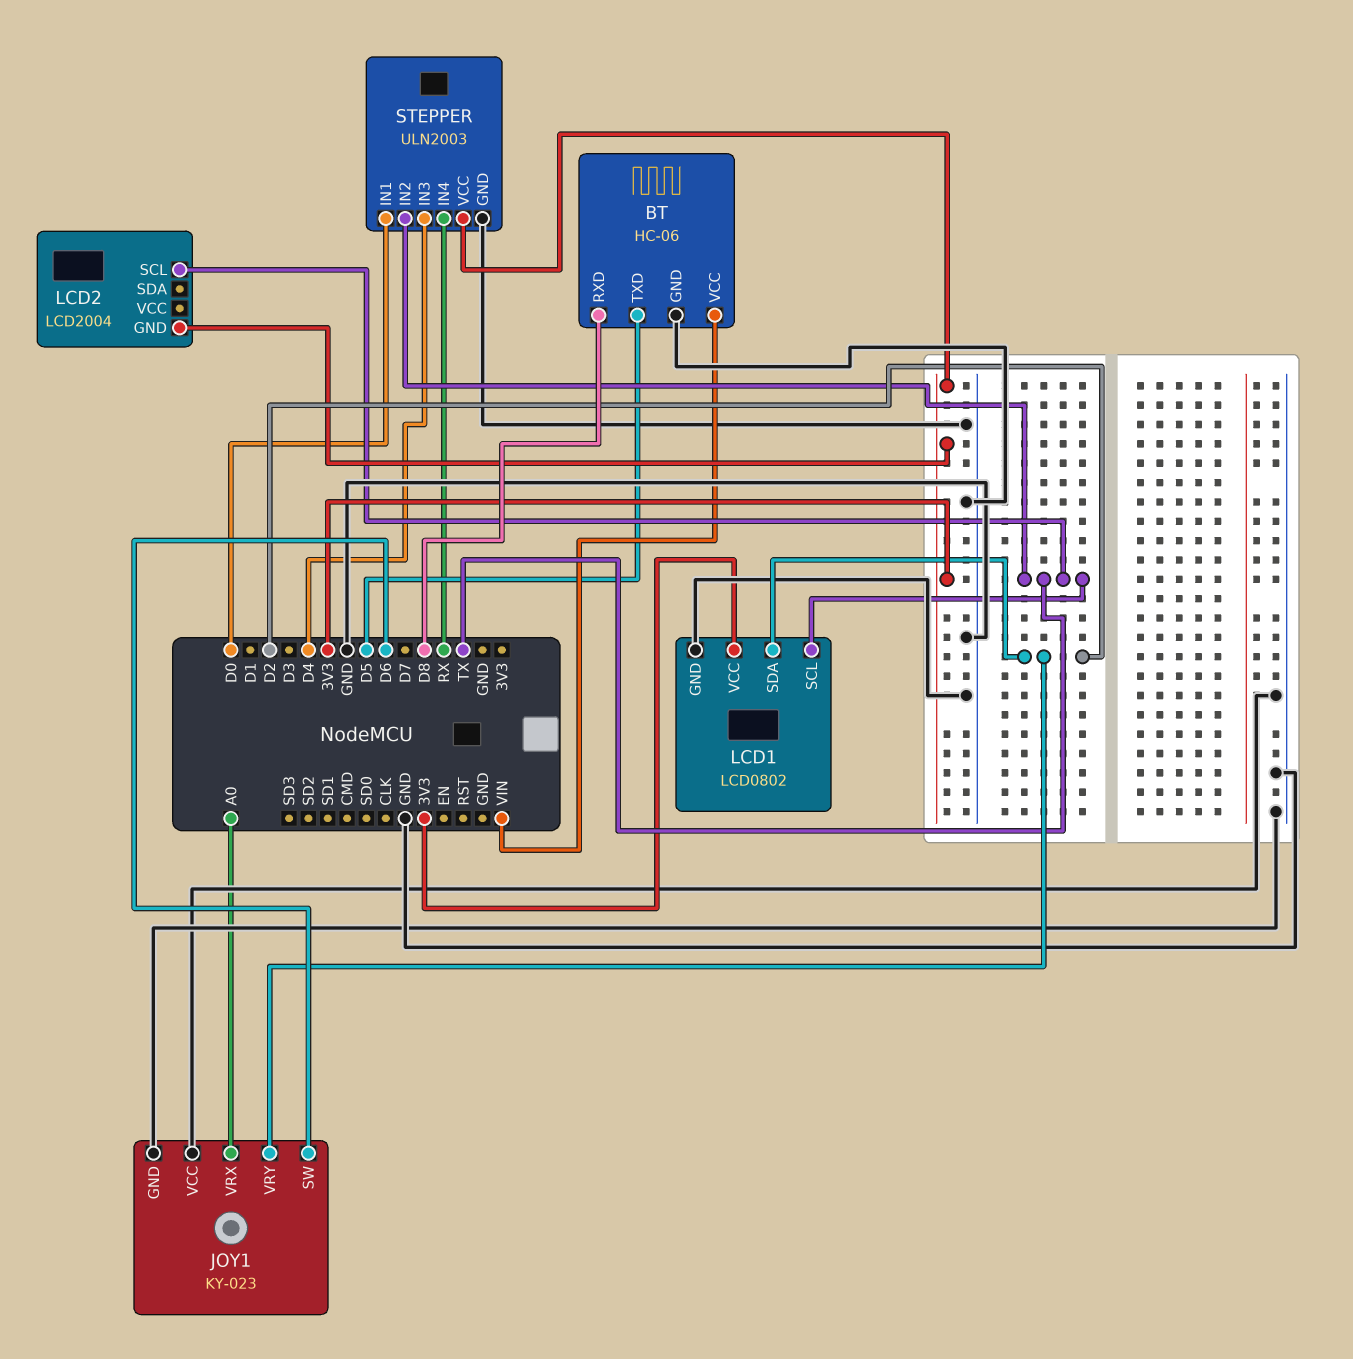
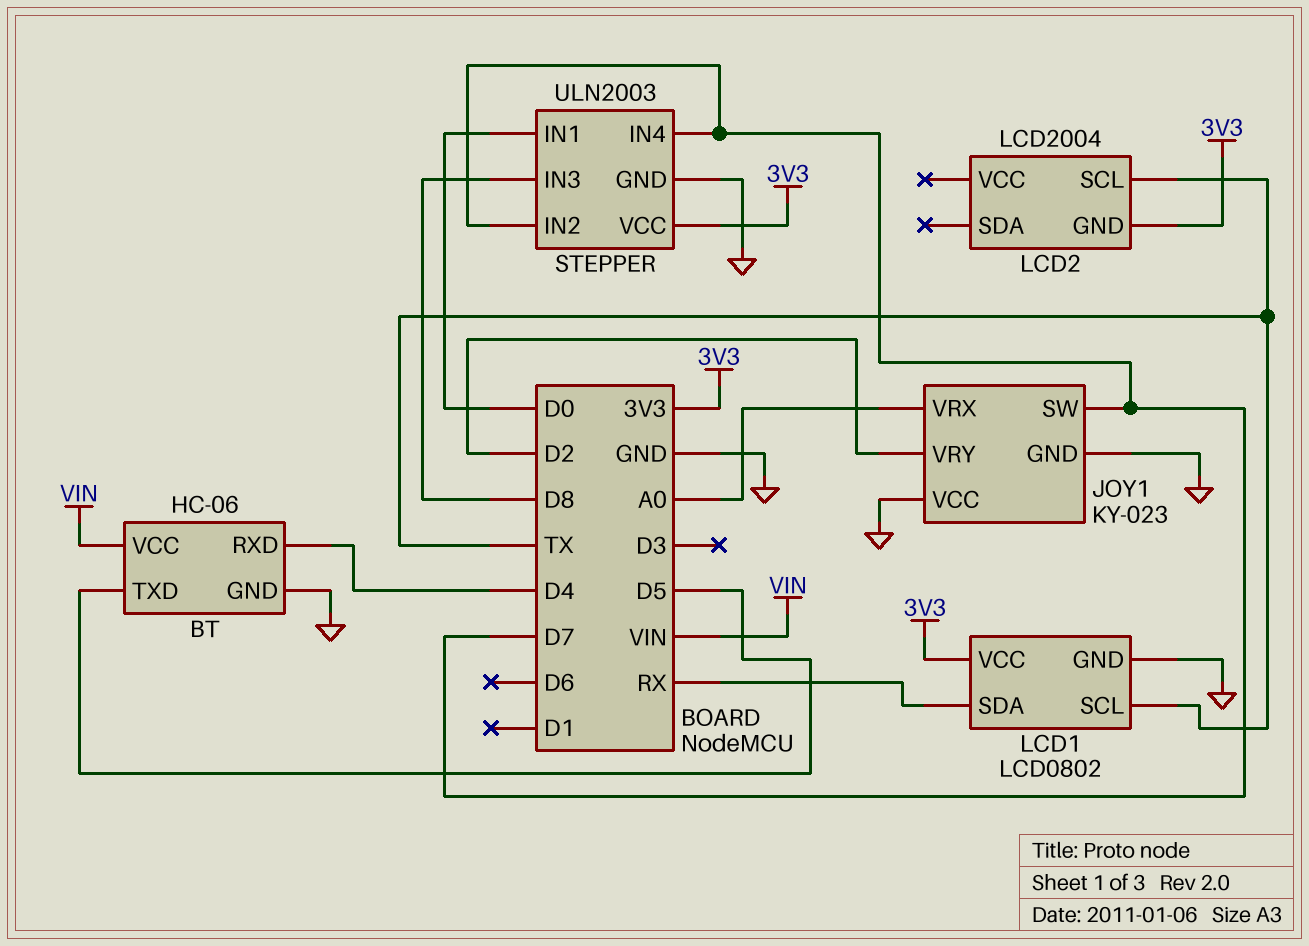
BT pin RXD: D8 -> D4
JOY1 pin SW: D6 -> D7
LCD1 pin SDA: D2 -> RX
STEPPER pin IN2: TX -> D7
STEPPER pin IN3: D4 -> D8
STEPPER pin IN4: RX -> D7

